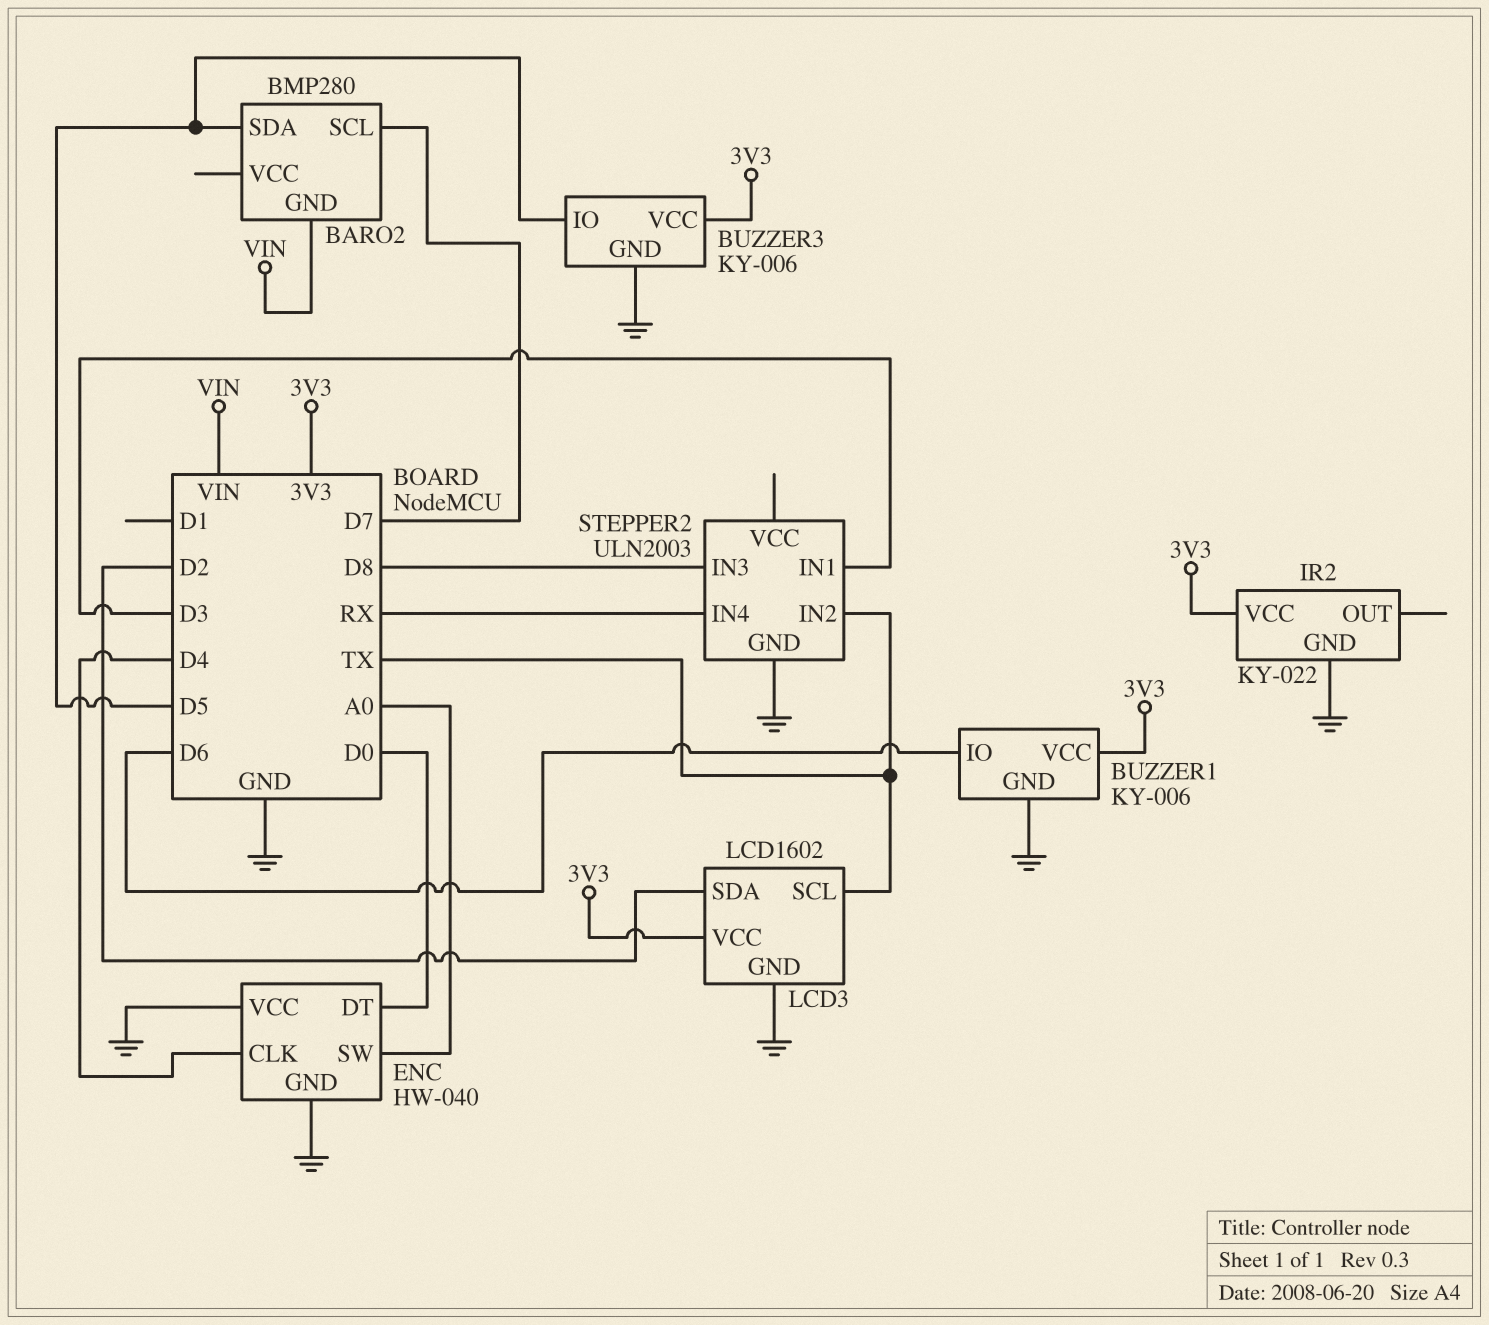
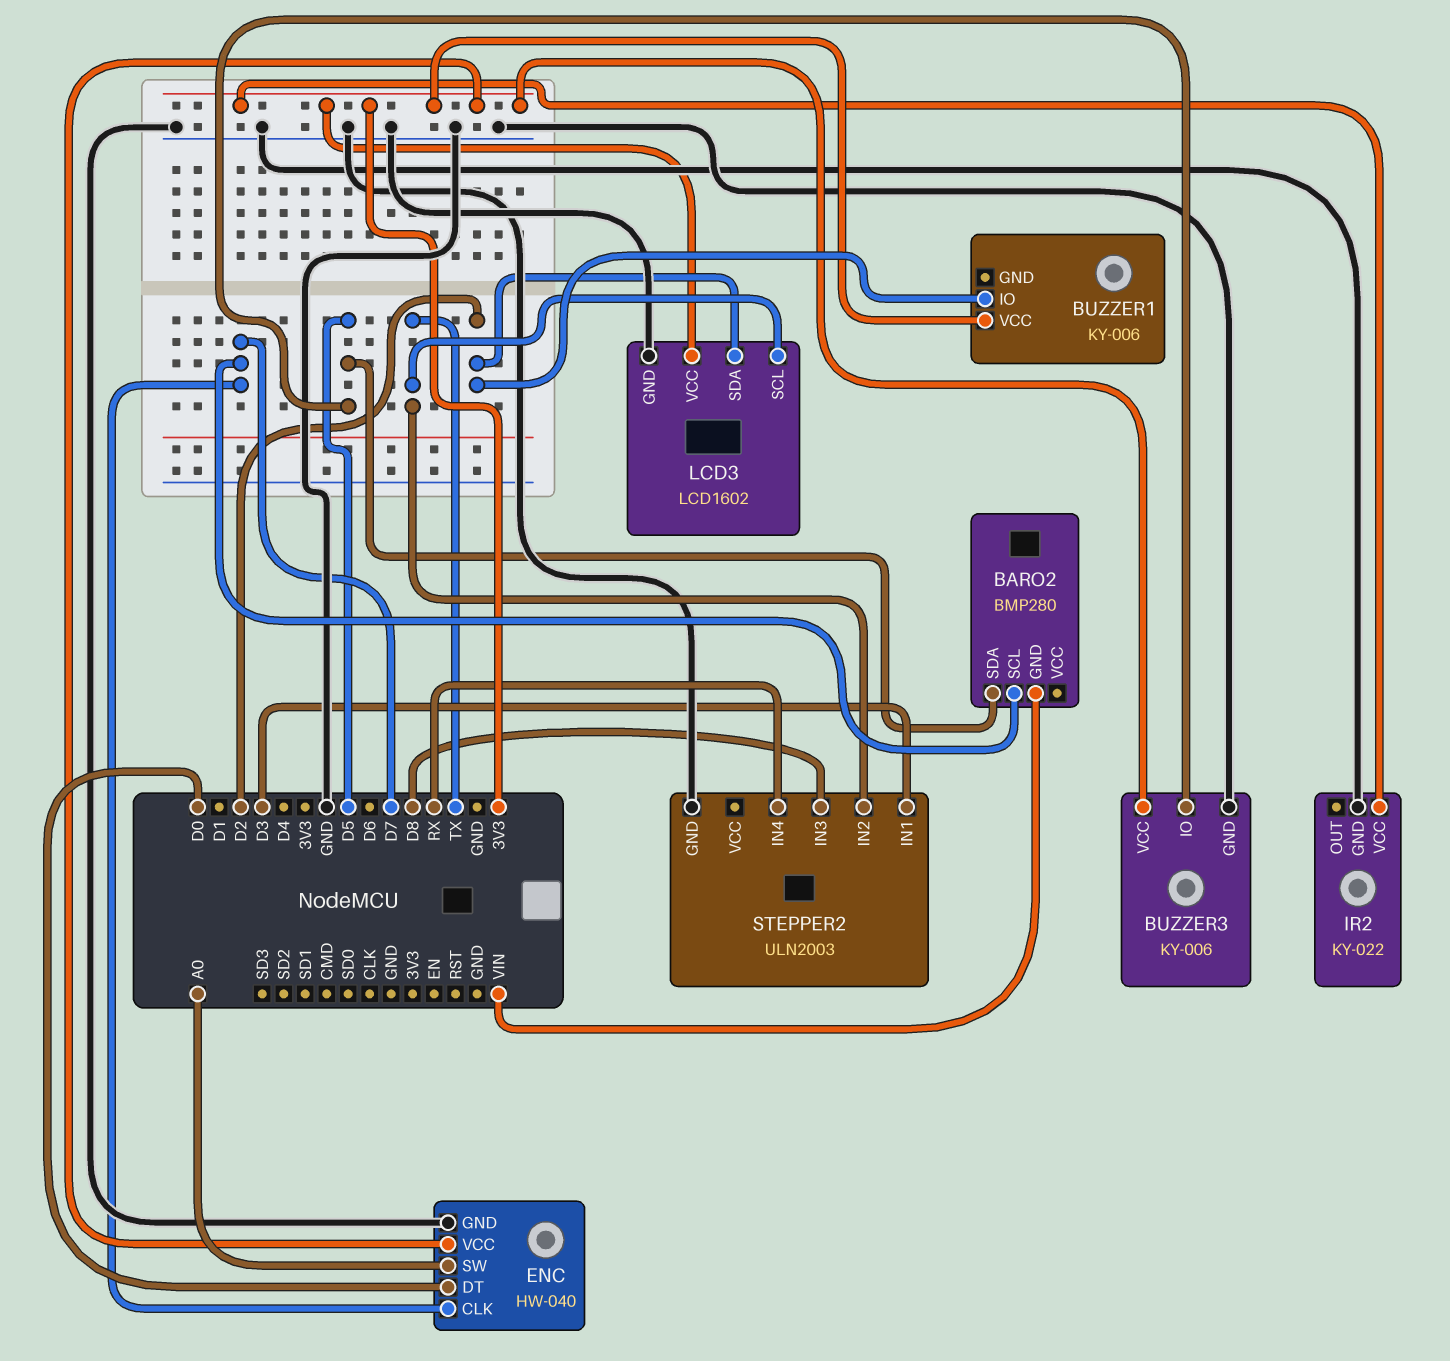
BUZZER1 pin GND: GND -> none
BUZZER1 pin IO: D6 -> D2
ENC pin CLK: D4 -> D7
ENC pin VCC: GND -> 3V3

